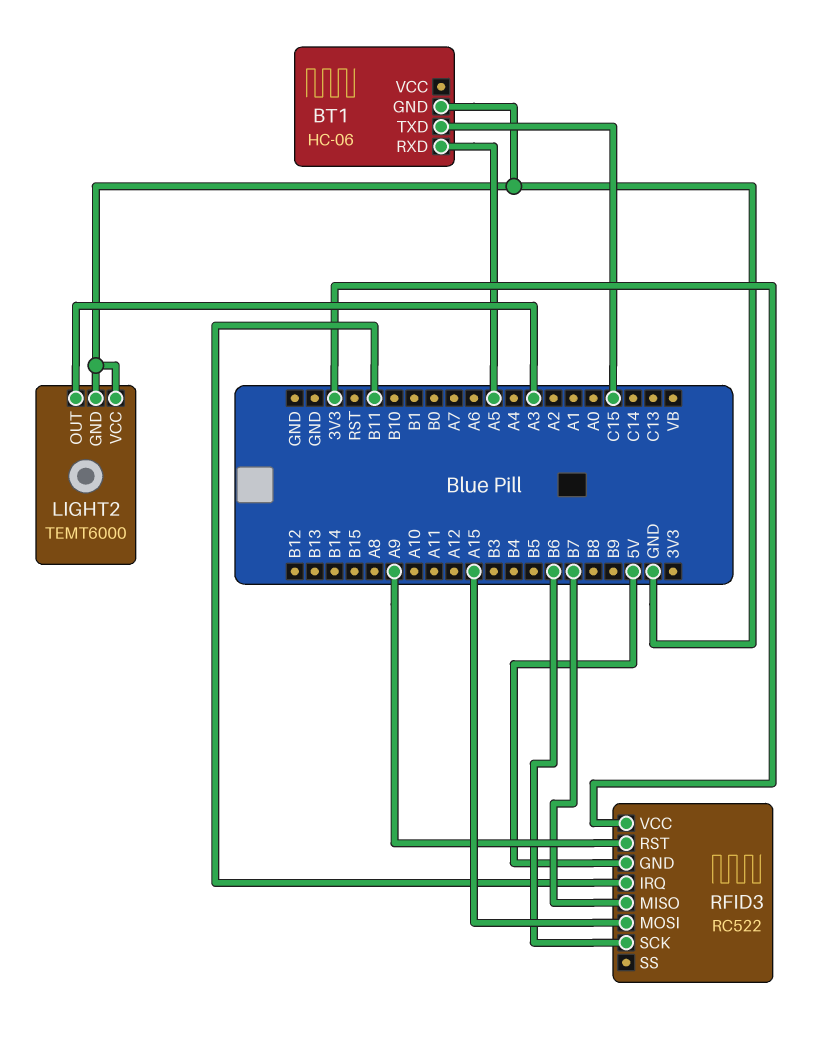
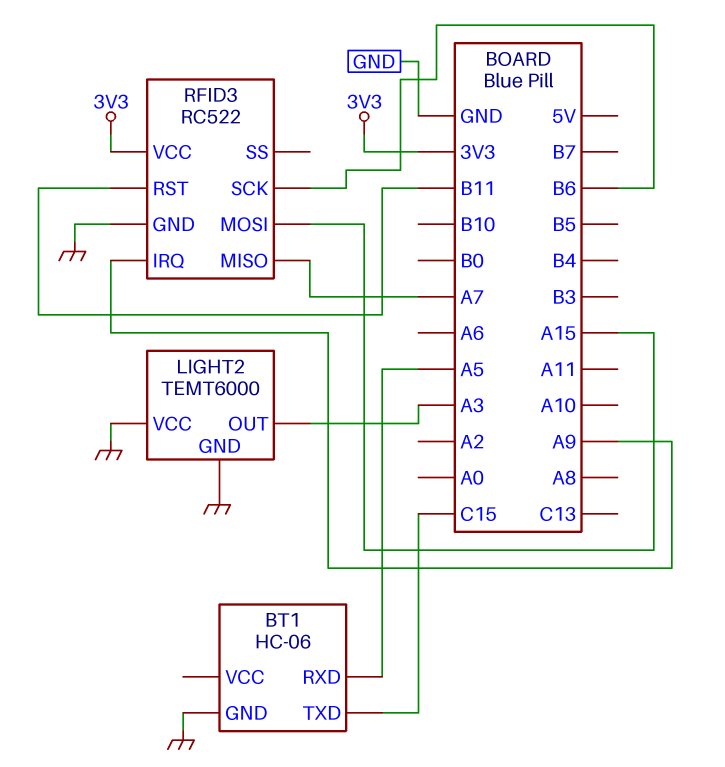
RFID3 pin GND: 5V -> GND
RFID3 pin IRQ: B11 -> A9
RFID3 pin MISO: B7 -> A7
RFID3 pin RST: A9 -> B11

